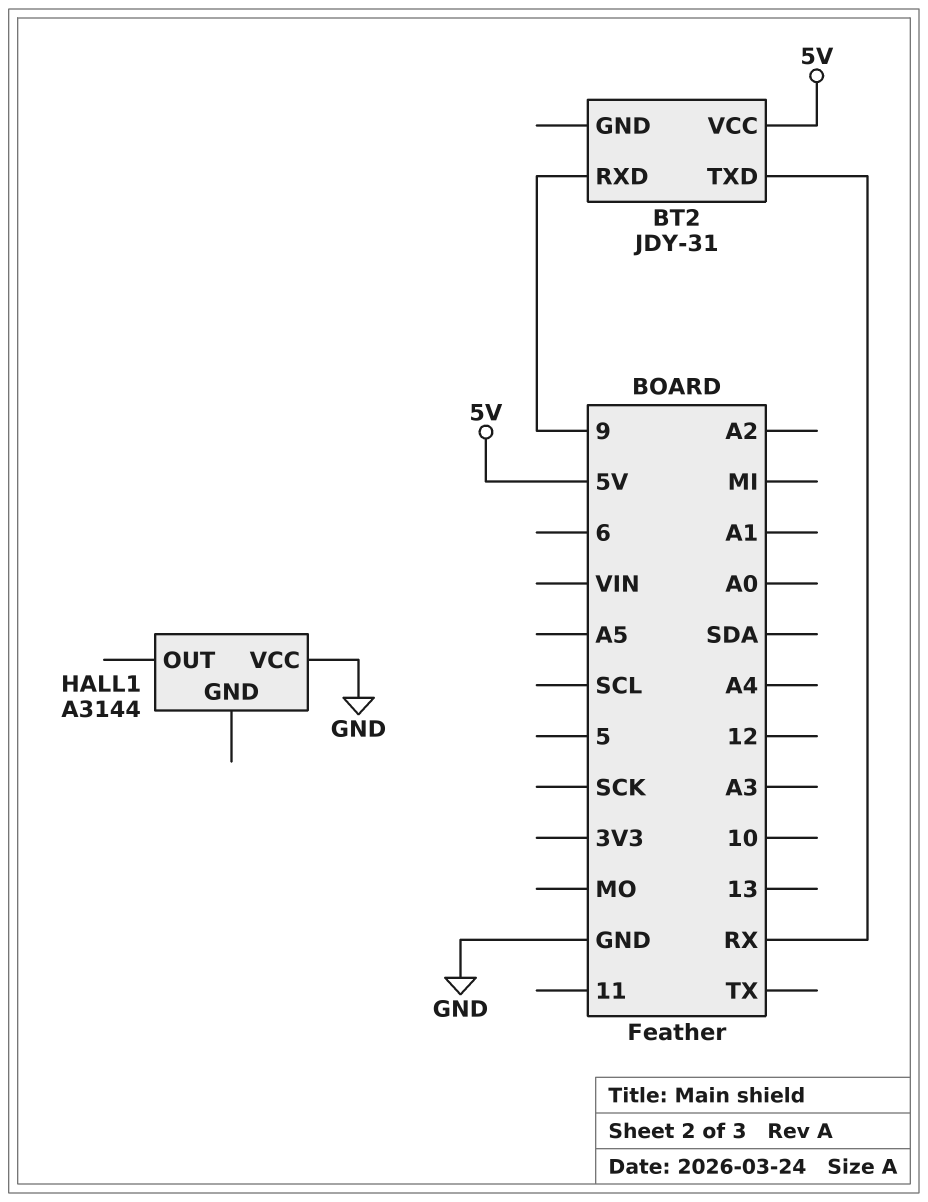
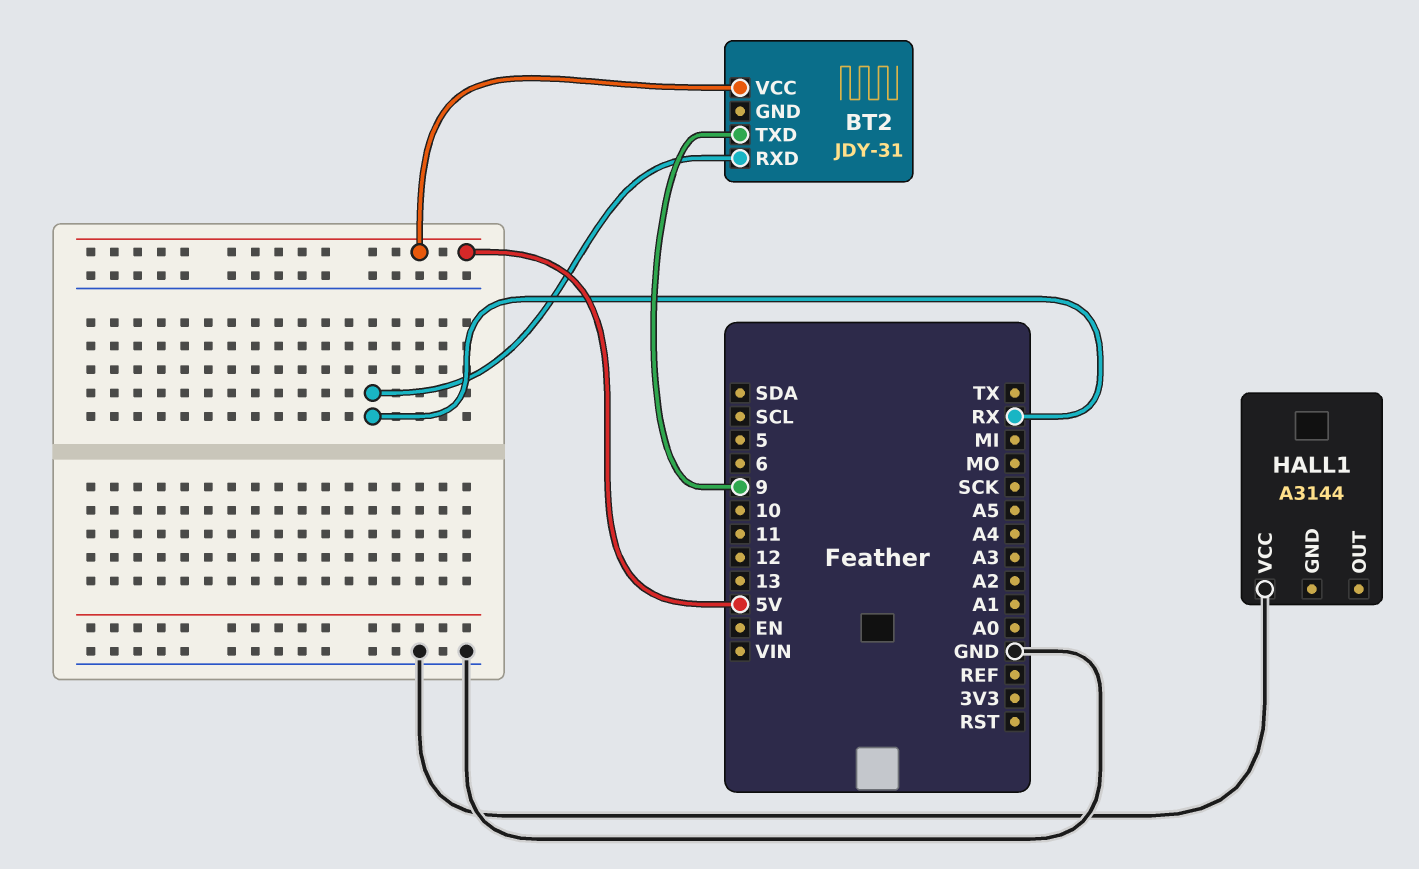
BT2 pin RXD: 9 -> RX
BT2 pin TXD: RX -> 9

